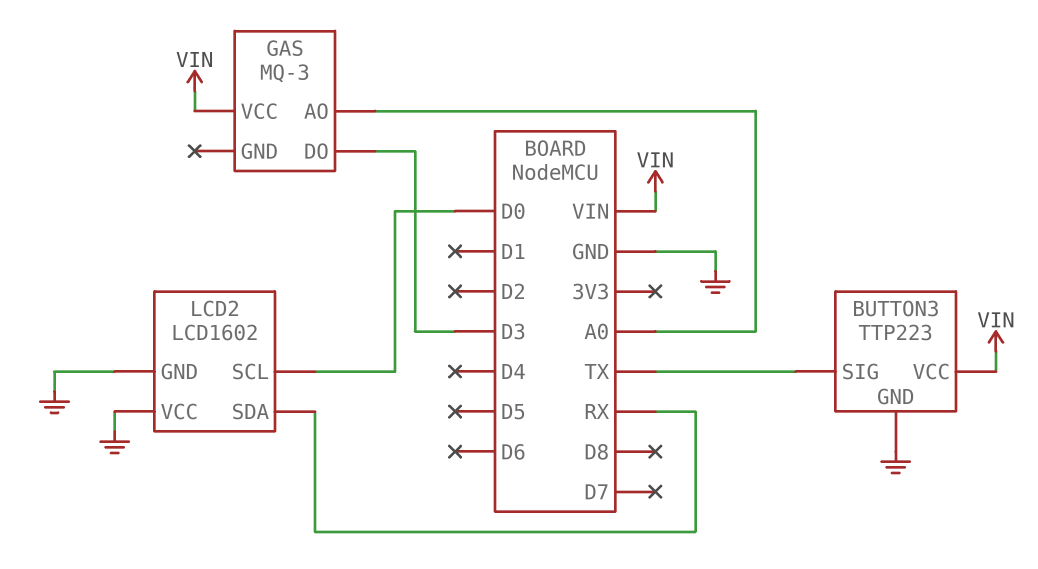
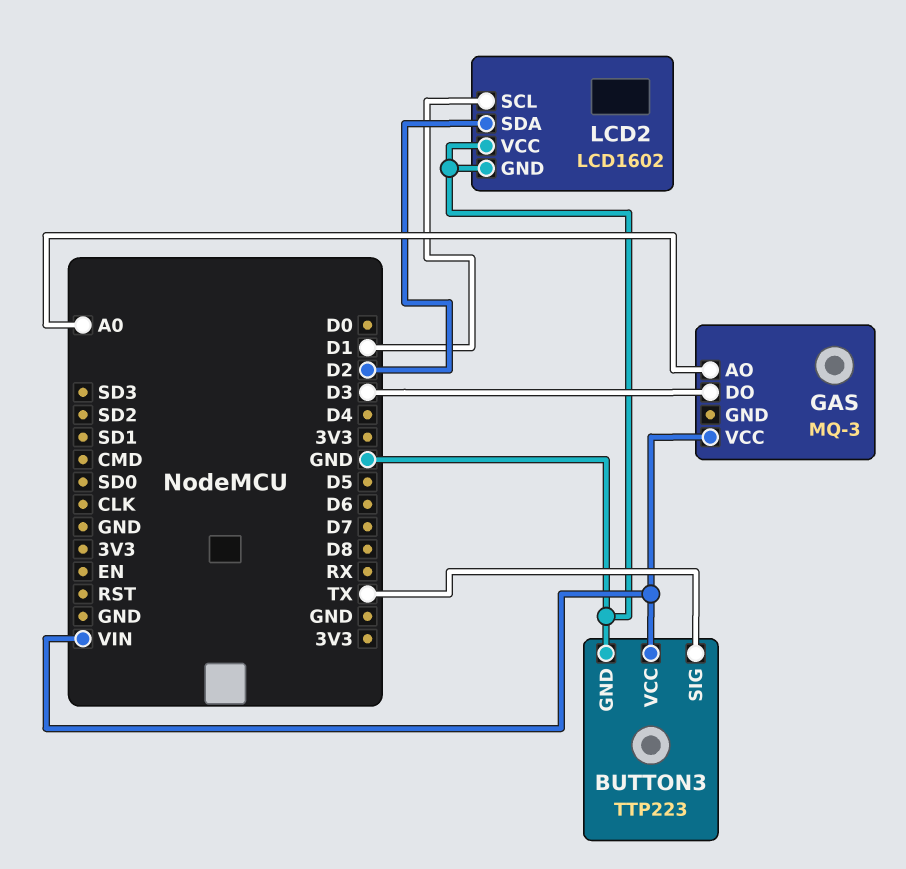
LCD2 pin SCL: D0 -> D1
LCD2 pin SDA: RX -> D2

